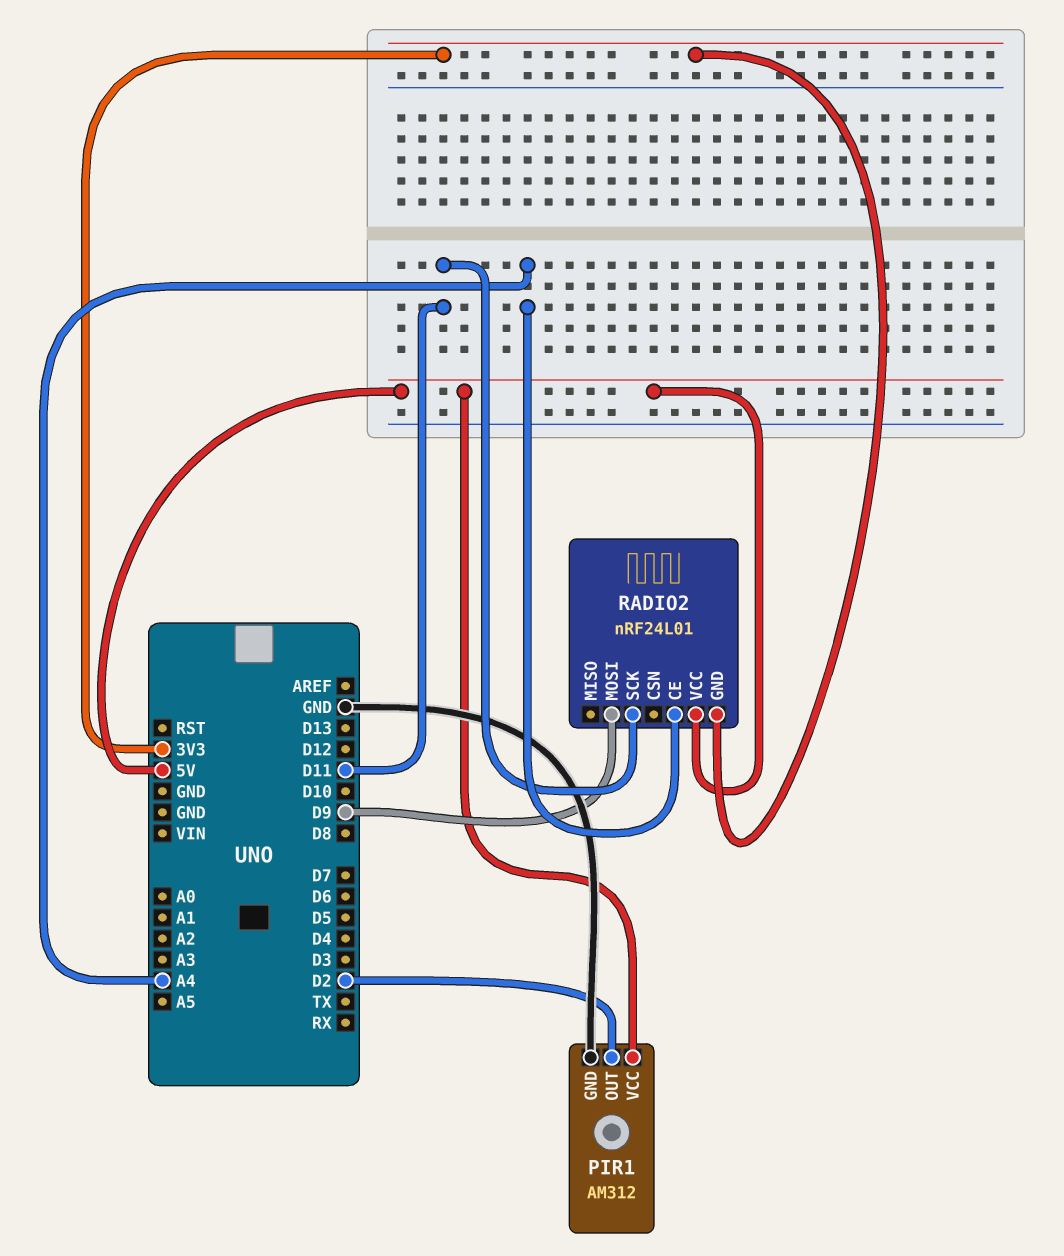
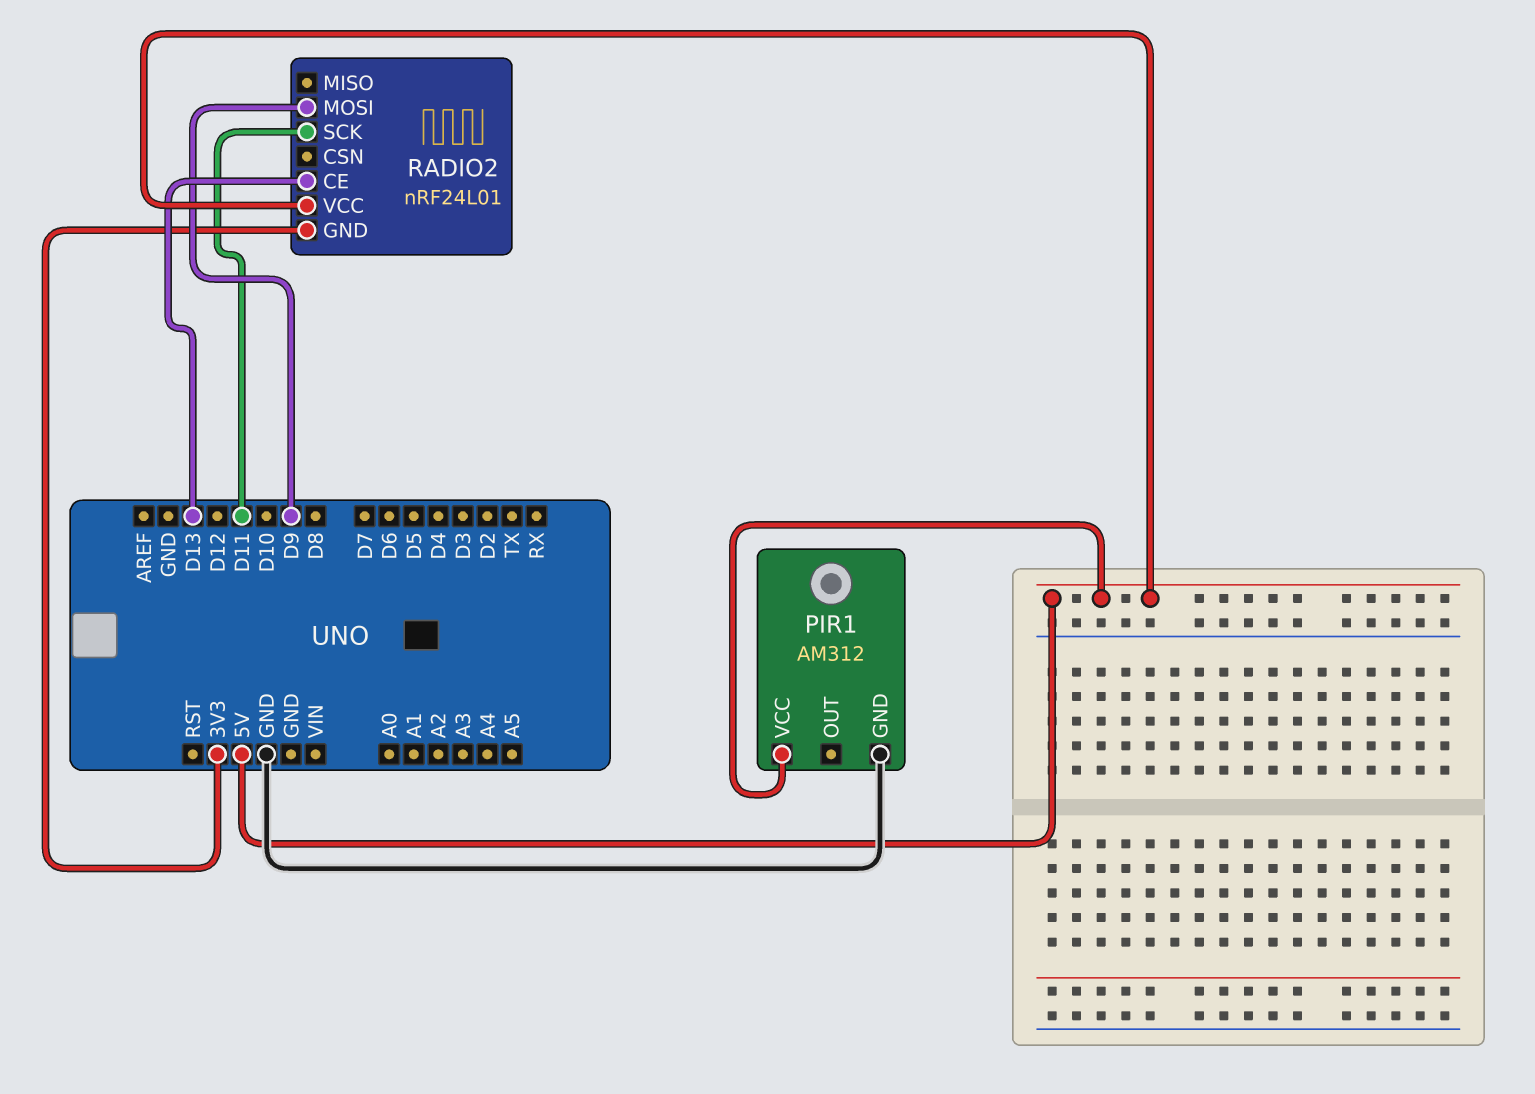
PIR1 pin OUT: D2 -> none
RADIO2 pin CE: A4 -> D13

